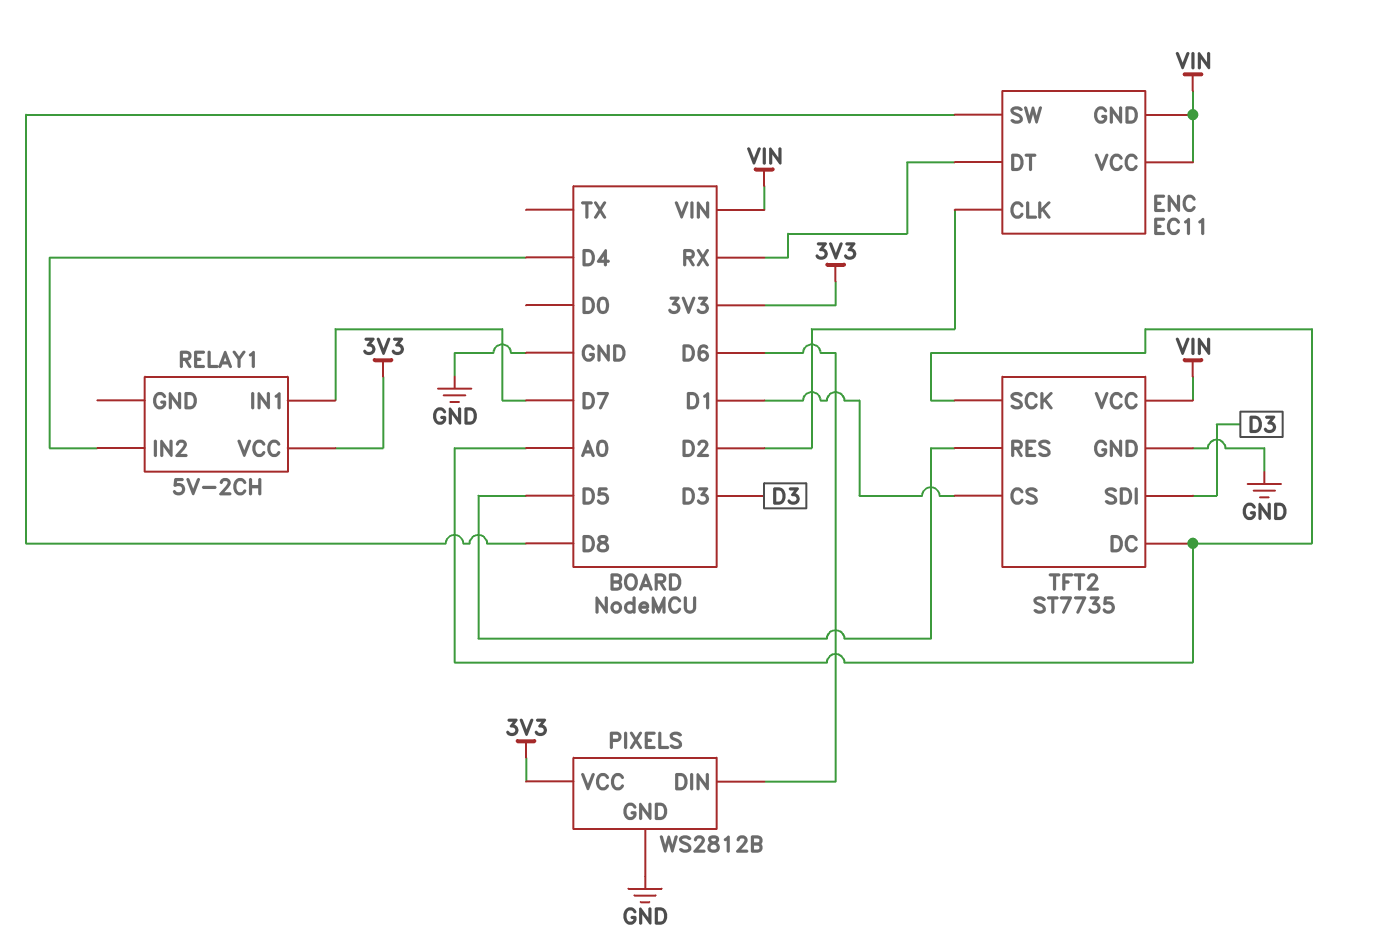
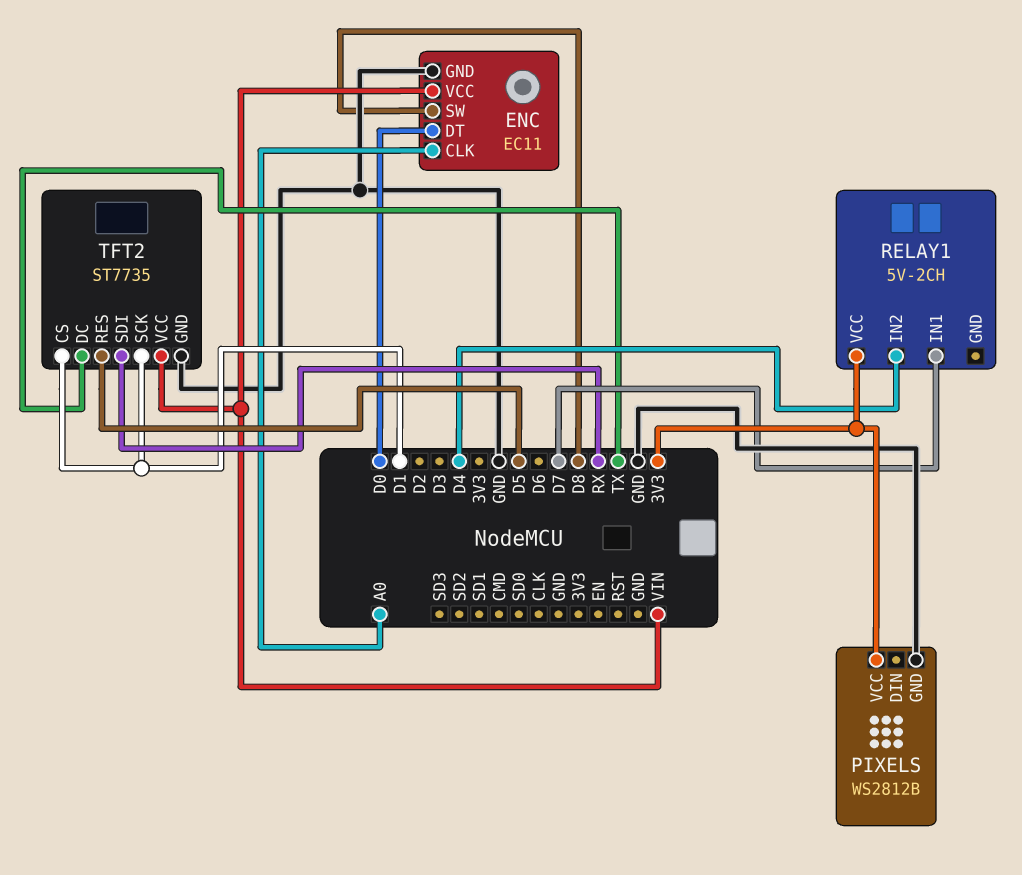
ENC pin CLK: D2 -> A0
ENC pin DT: RX -> D0
ENC pin GND: VIN -> GND
PIXELS pin DIN: D6 -> none
TFT2 pin DC: A0 -> TX
TFT2 pin SCK: A0 -> D1
TFT2 pin SDI: D3 -> RX

